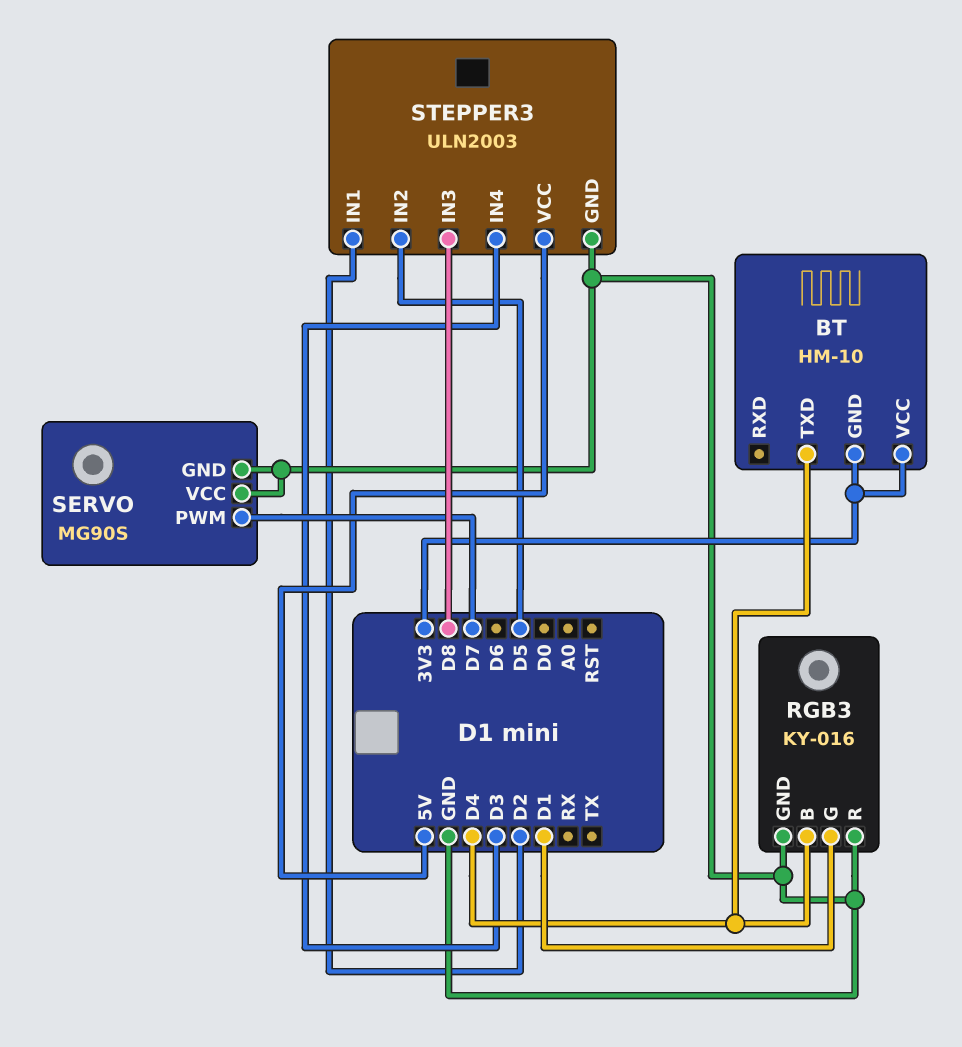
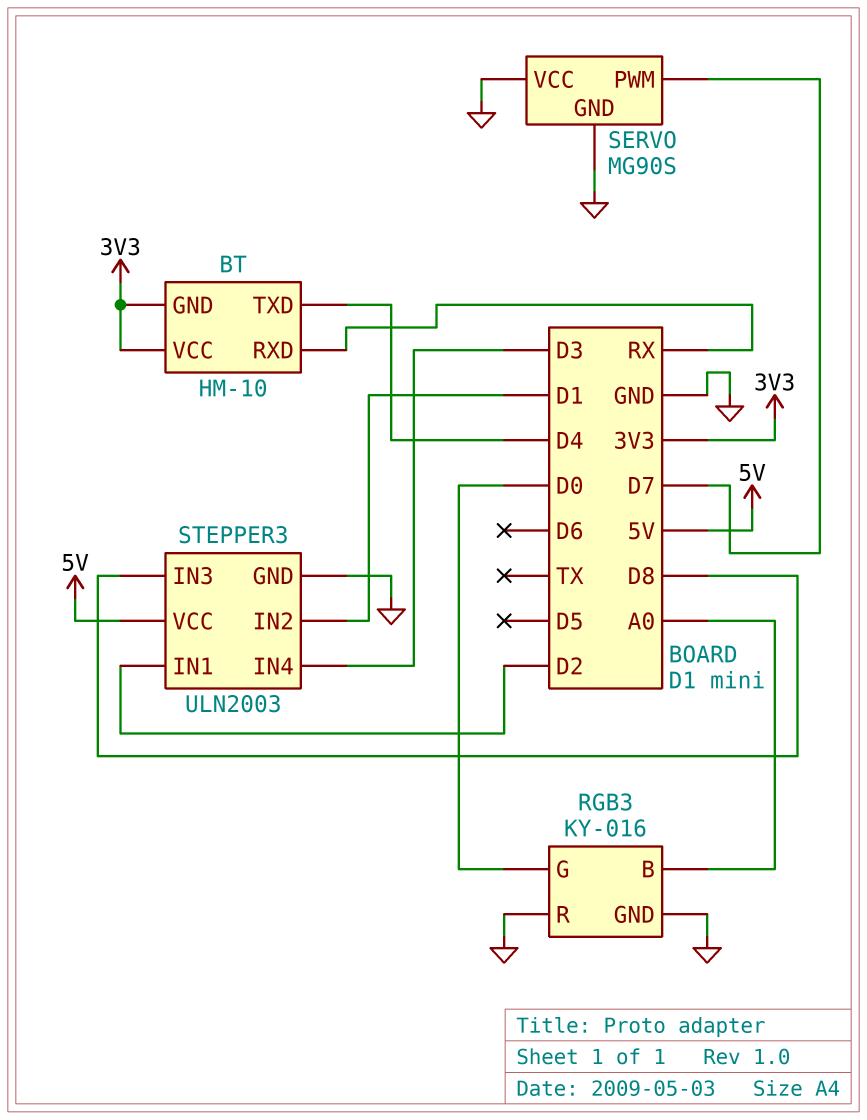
BT pin RXD: none -> RX
RGB3 pin B: D4 -> A0
RGB3 pin G: D1 -> D0
STEPPER3 pin IN2: D5 -> D1

